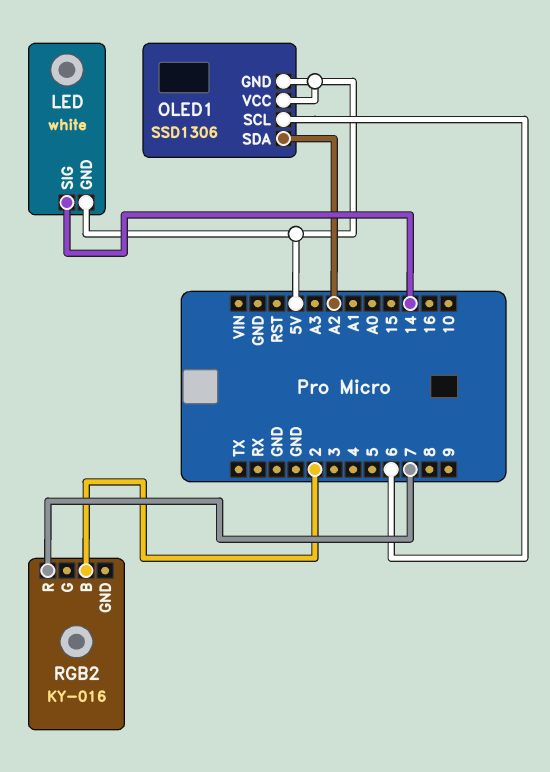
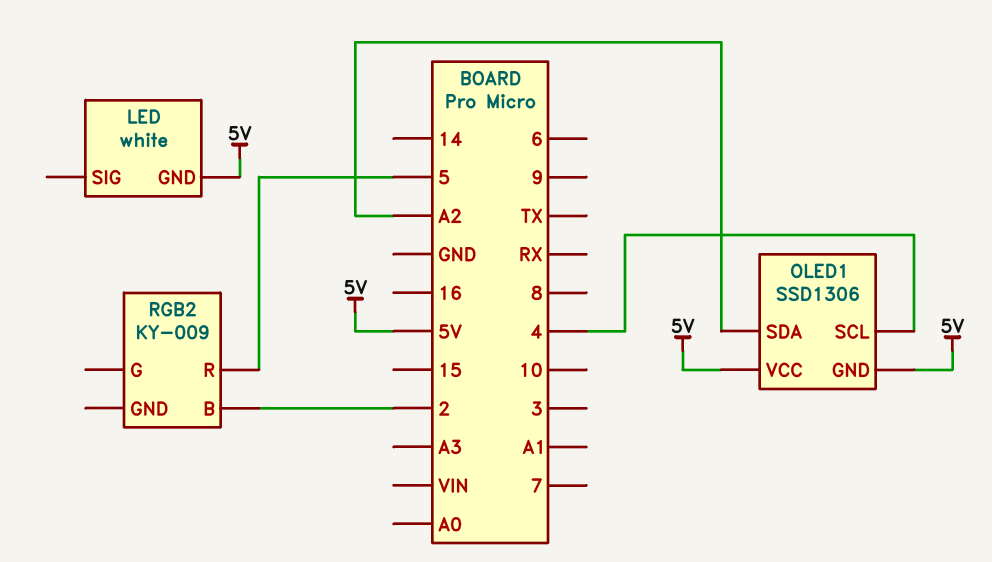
LED pin SIG: 14 -> none
OLED1 pin SCL: 6 -> 4
RGB2: KY-016 -> KY-009
RGB2 pin R: 7 -> 5

